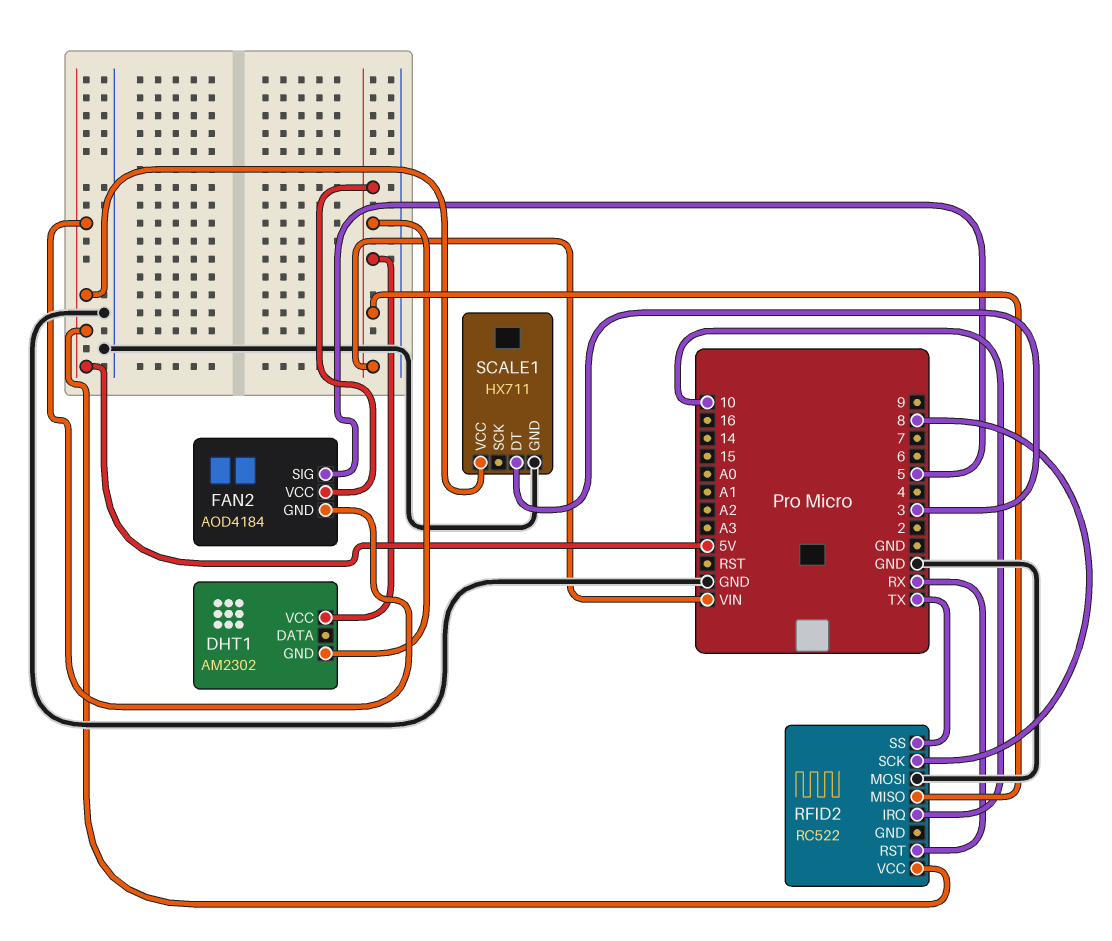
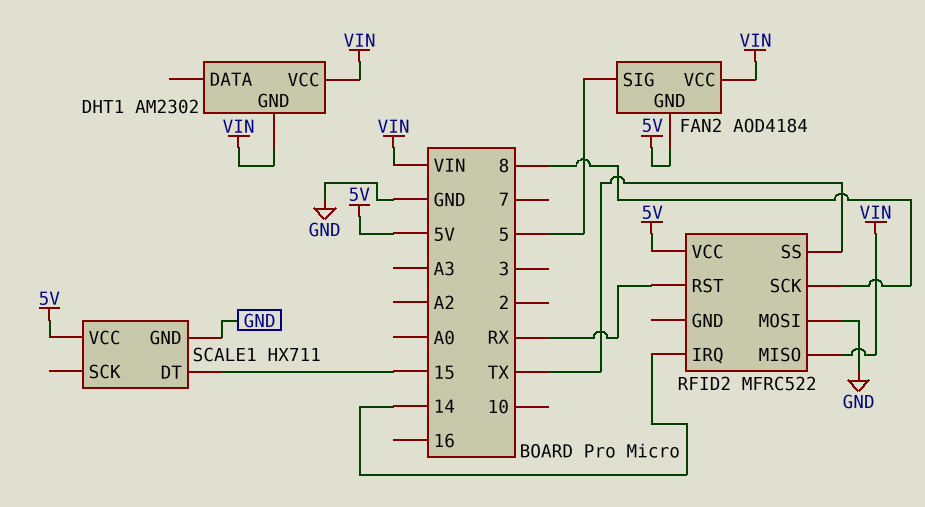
RFID2: RC522 -> MFRC522
RFID2 pin IRQ: 10 -> 14
SCALE1 pin DT: 3 -> 15

